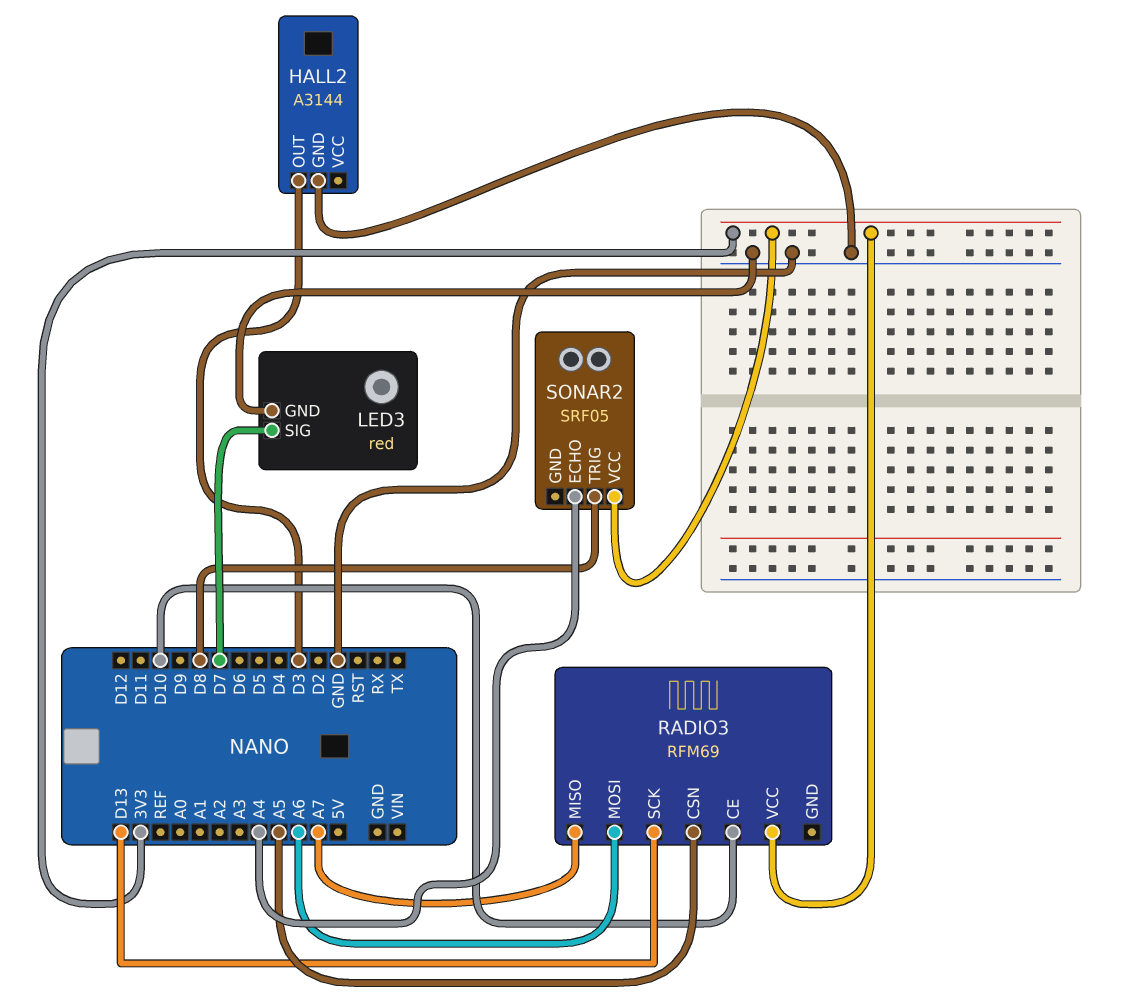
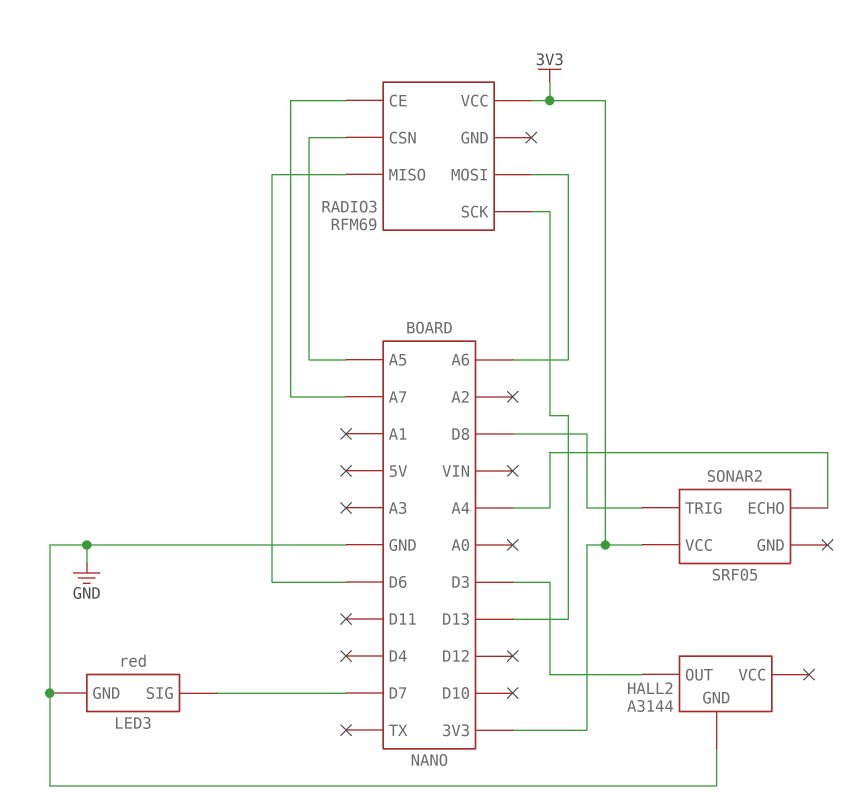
RADIO3 pin CE: D10 -> A7
RADIO3 pin MISO: A7 -> D6

